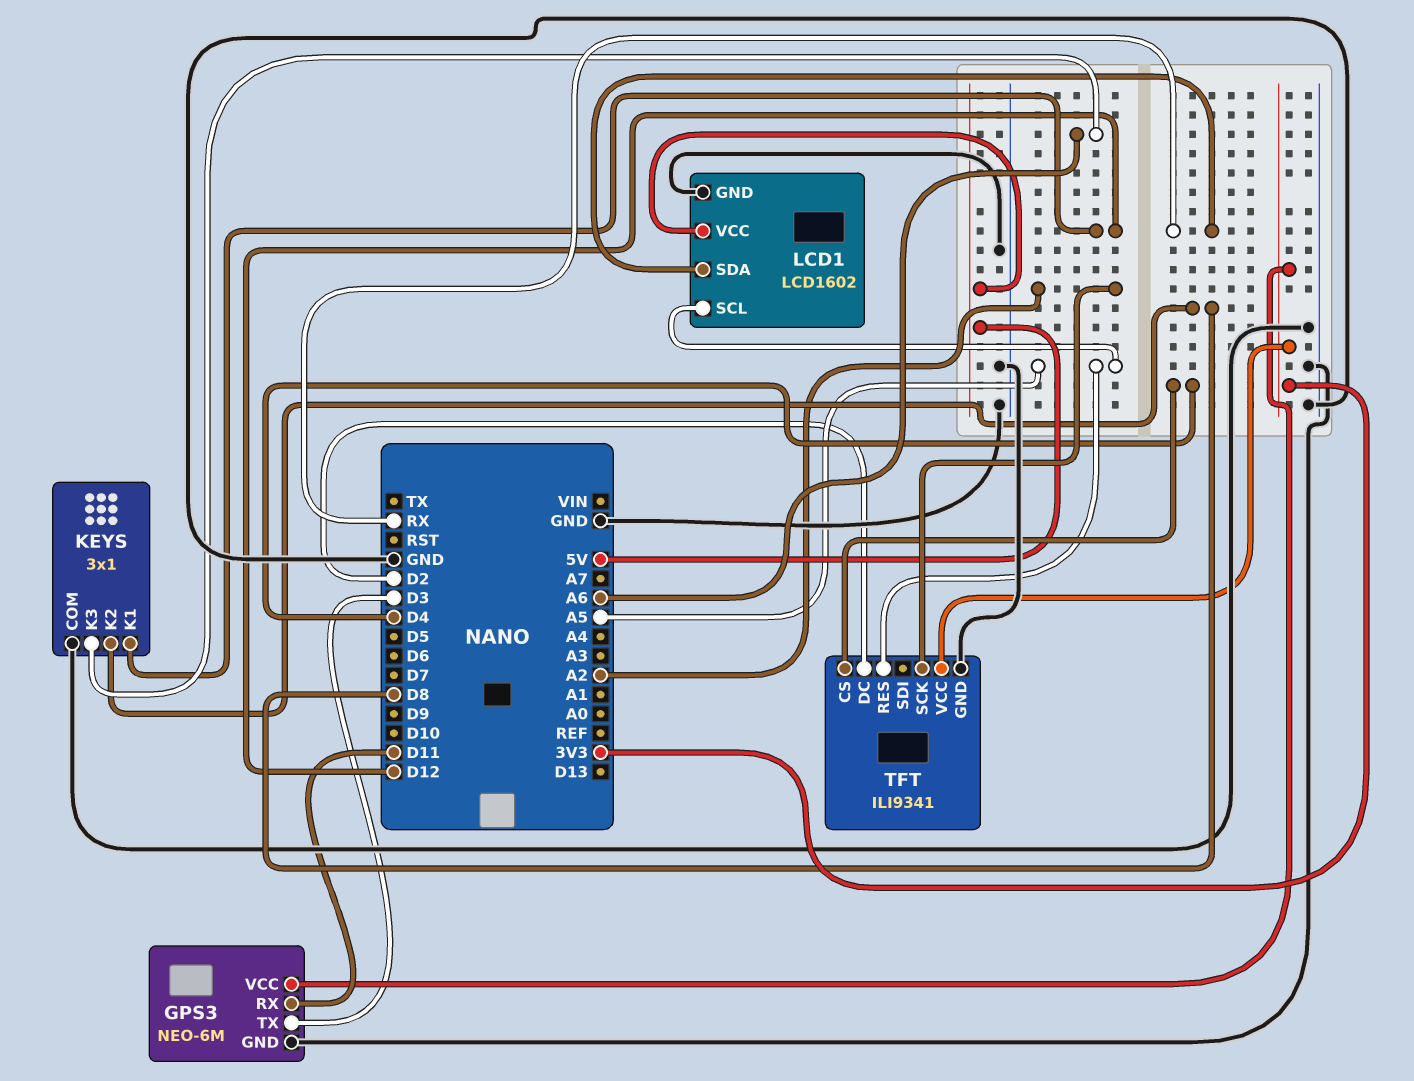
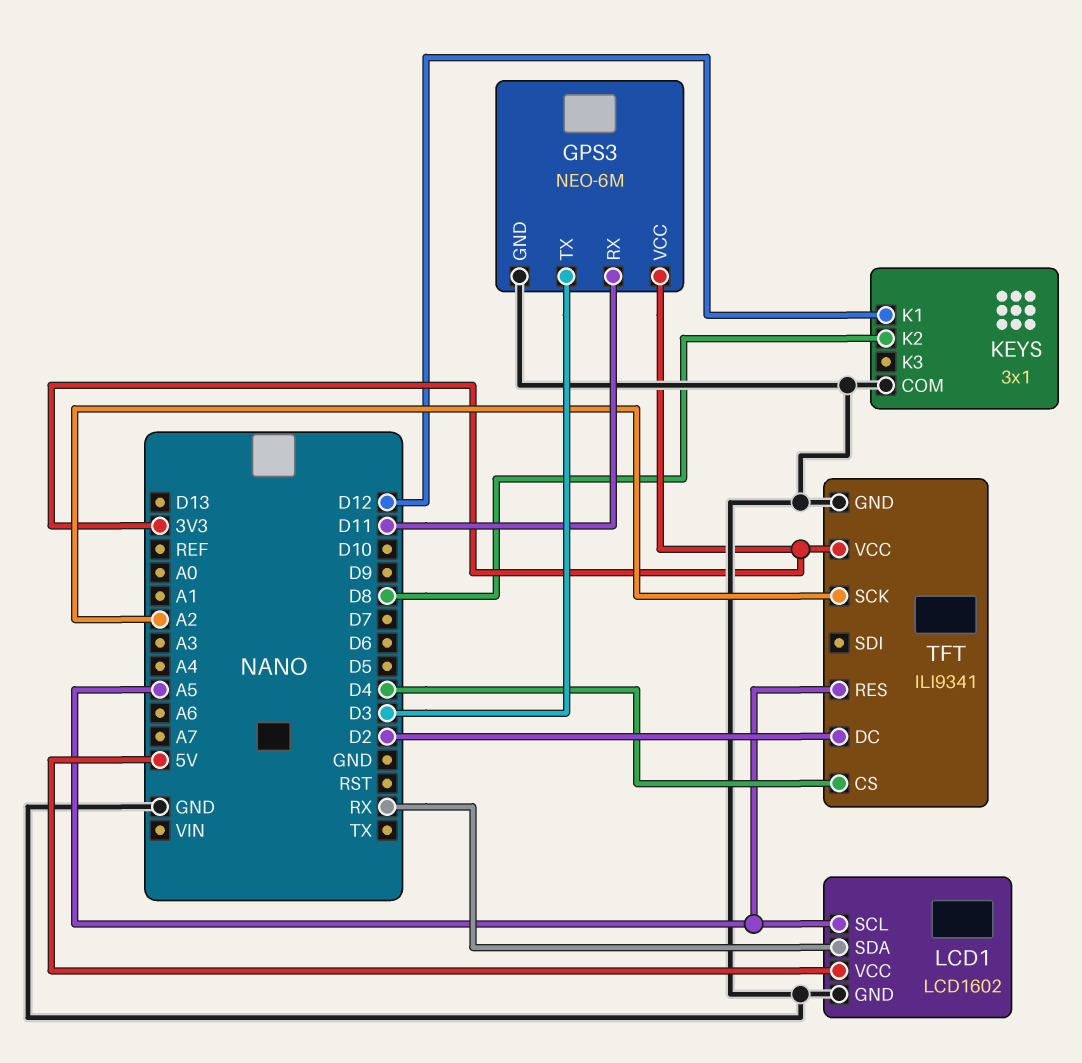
KEYS pin K3: A6 -> none

